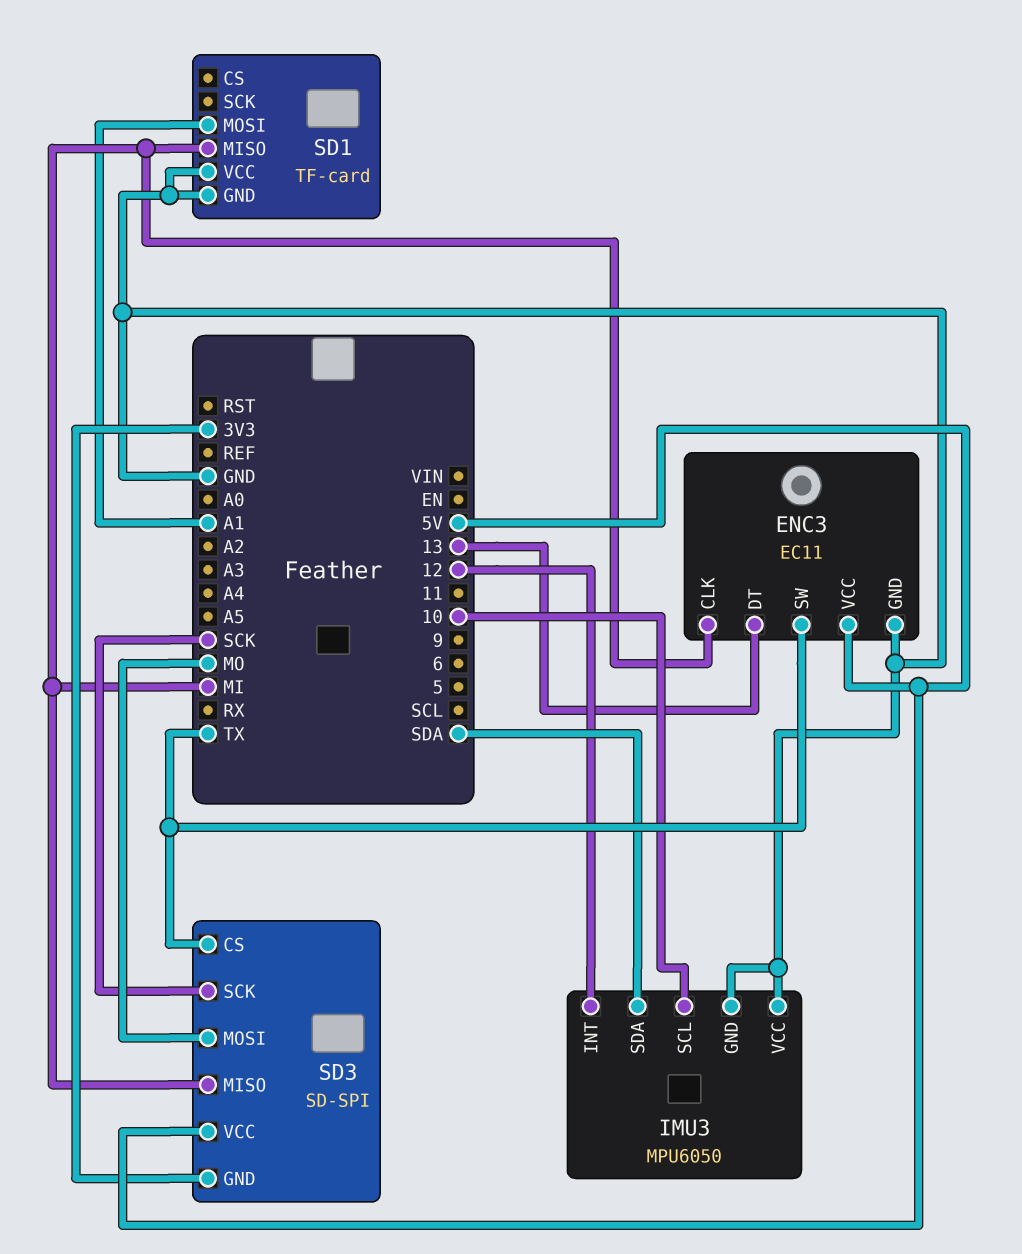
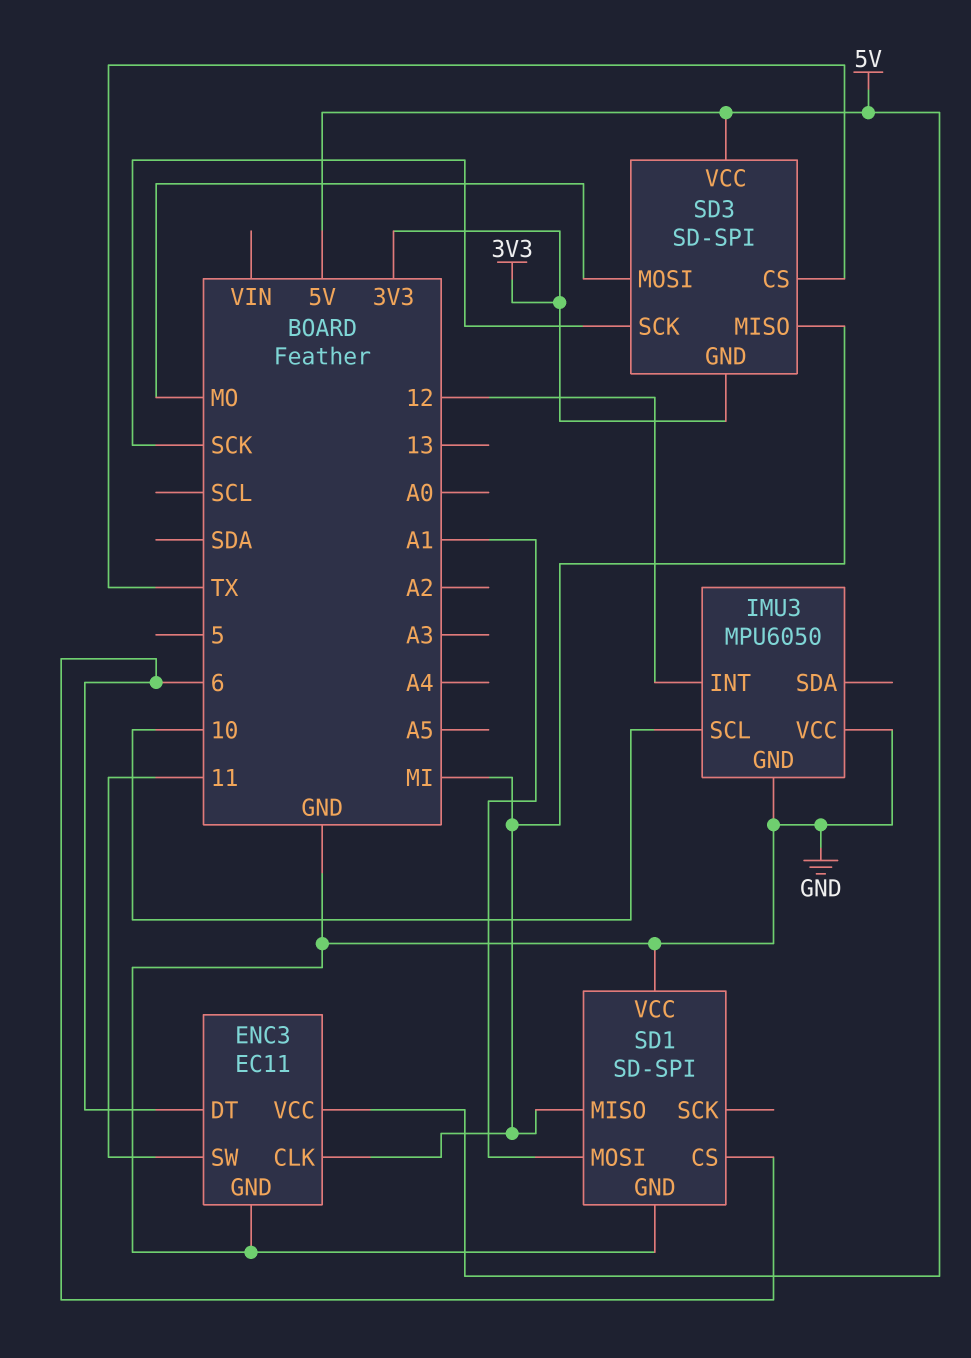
ENC3 pin DT: 13 -> 6
ENC3 pin SW: TX -> 11
IMU3 pin SDA: SDA -> none
SD1: TF-card -> SD-SPI
SD1 pin CS: none -> 6

